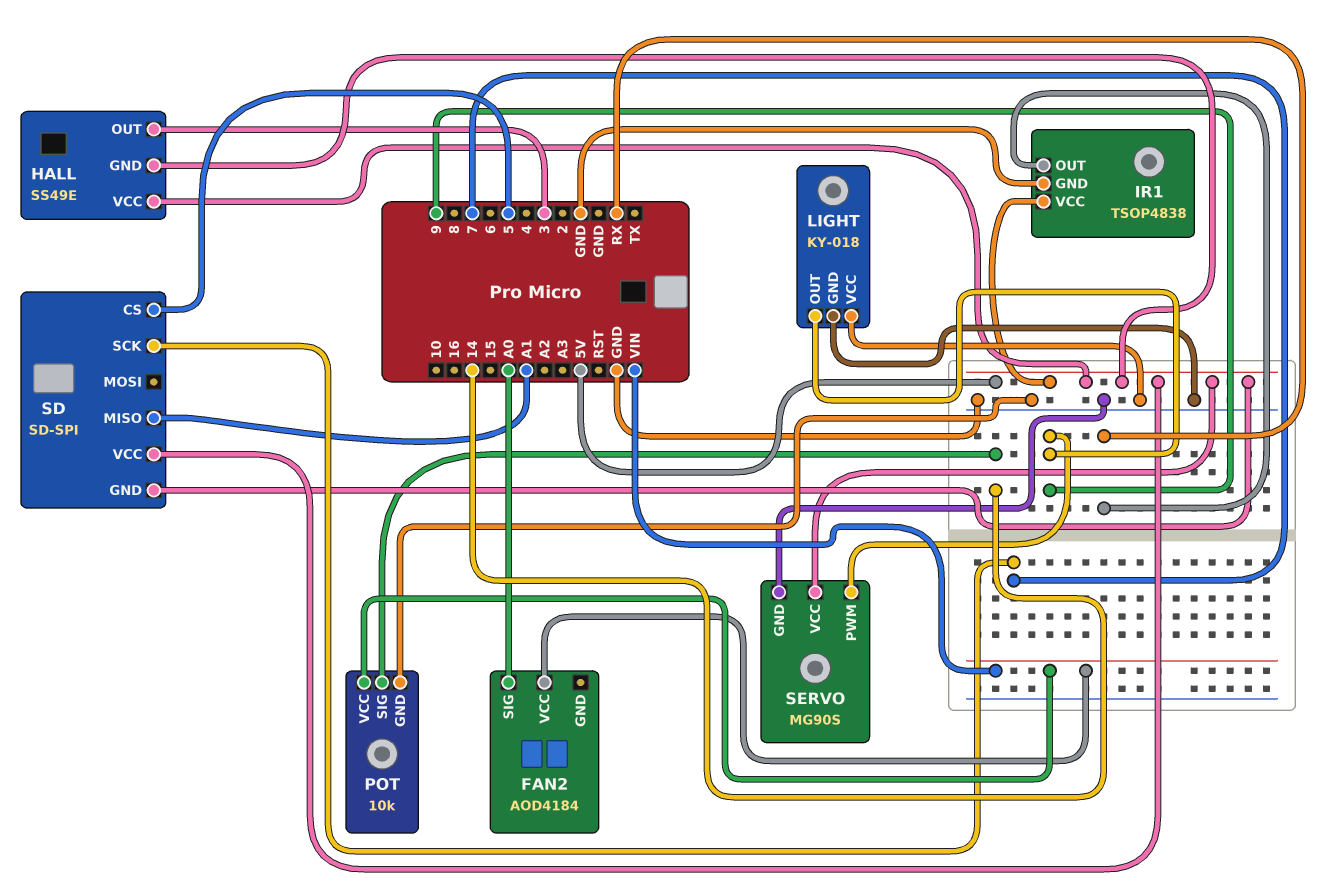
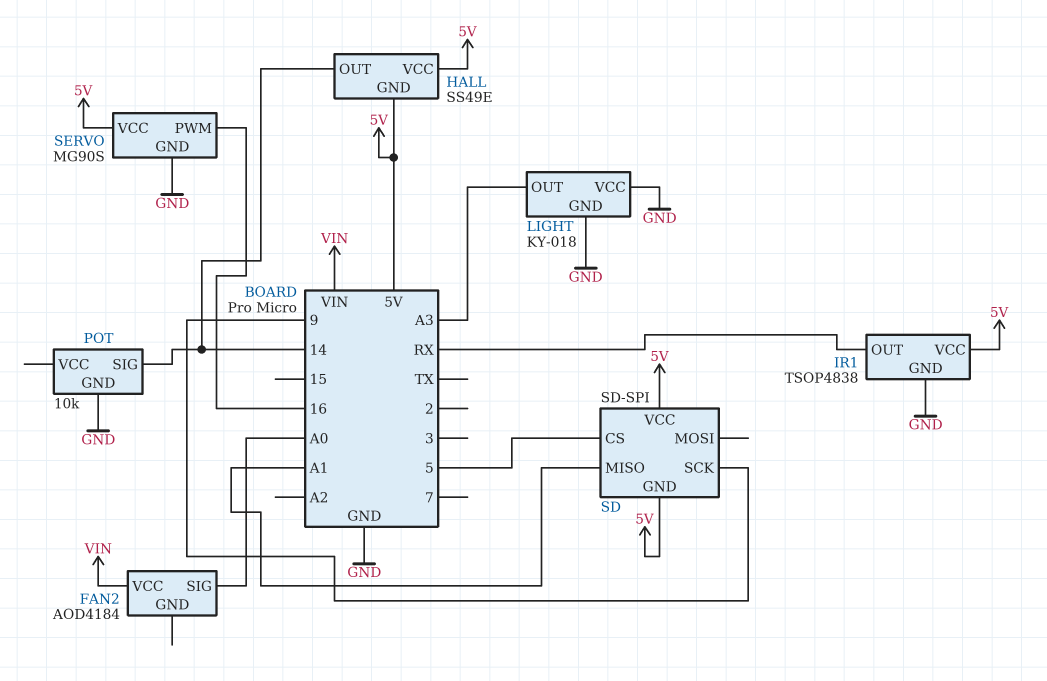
HALL pin OUT: 3 -> 14
LIGHT pin OUT: 9 -> A3
POT pin VCC: VIN -> none
SD pin SCK: 7 -> 9
SERVO pin PWM: 9 -> 16

